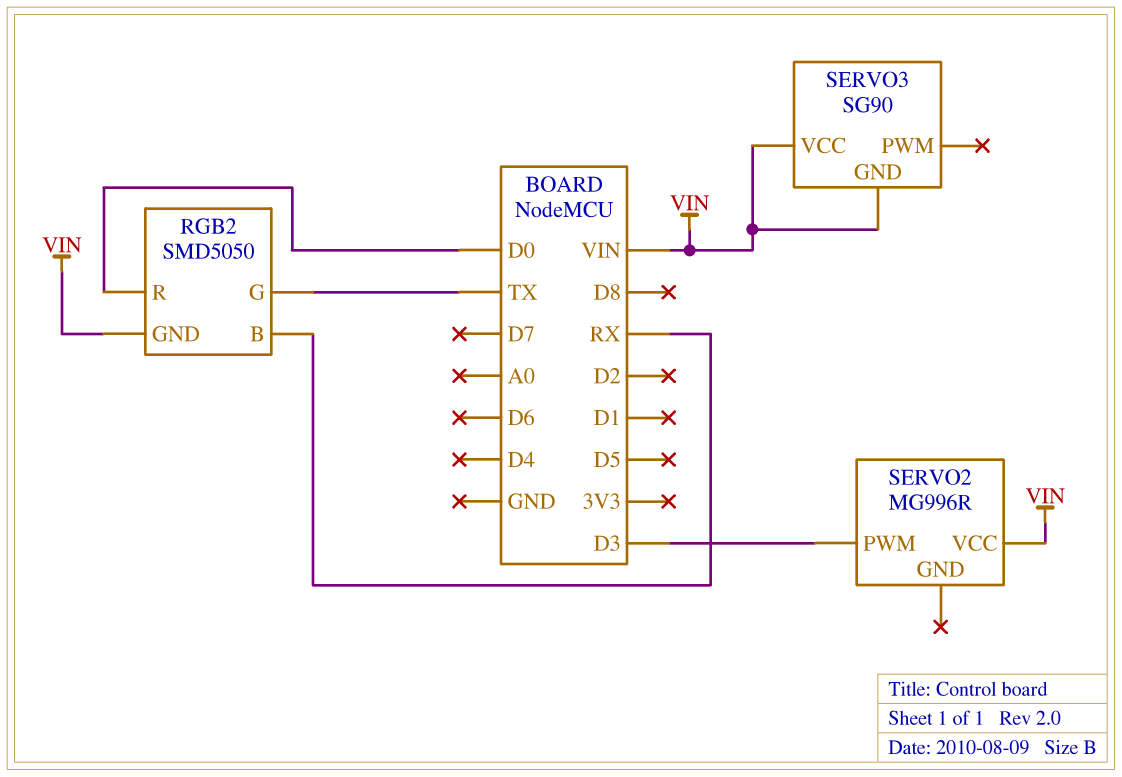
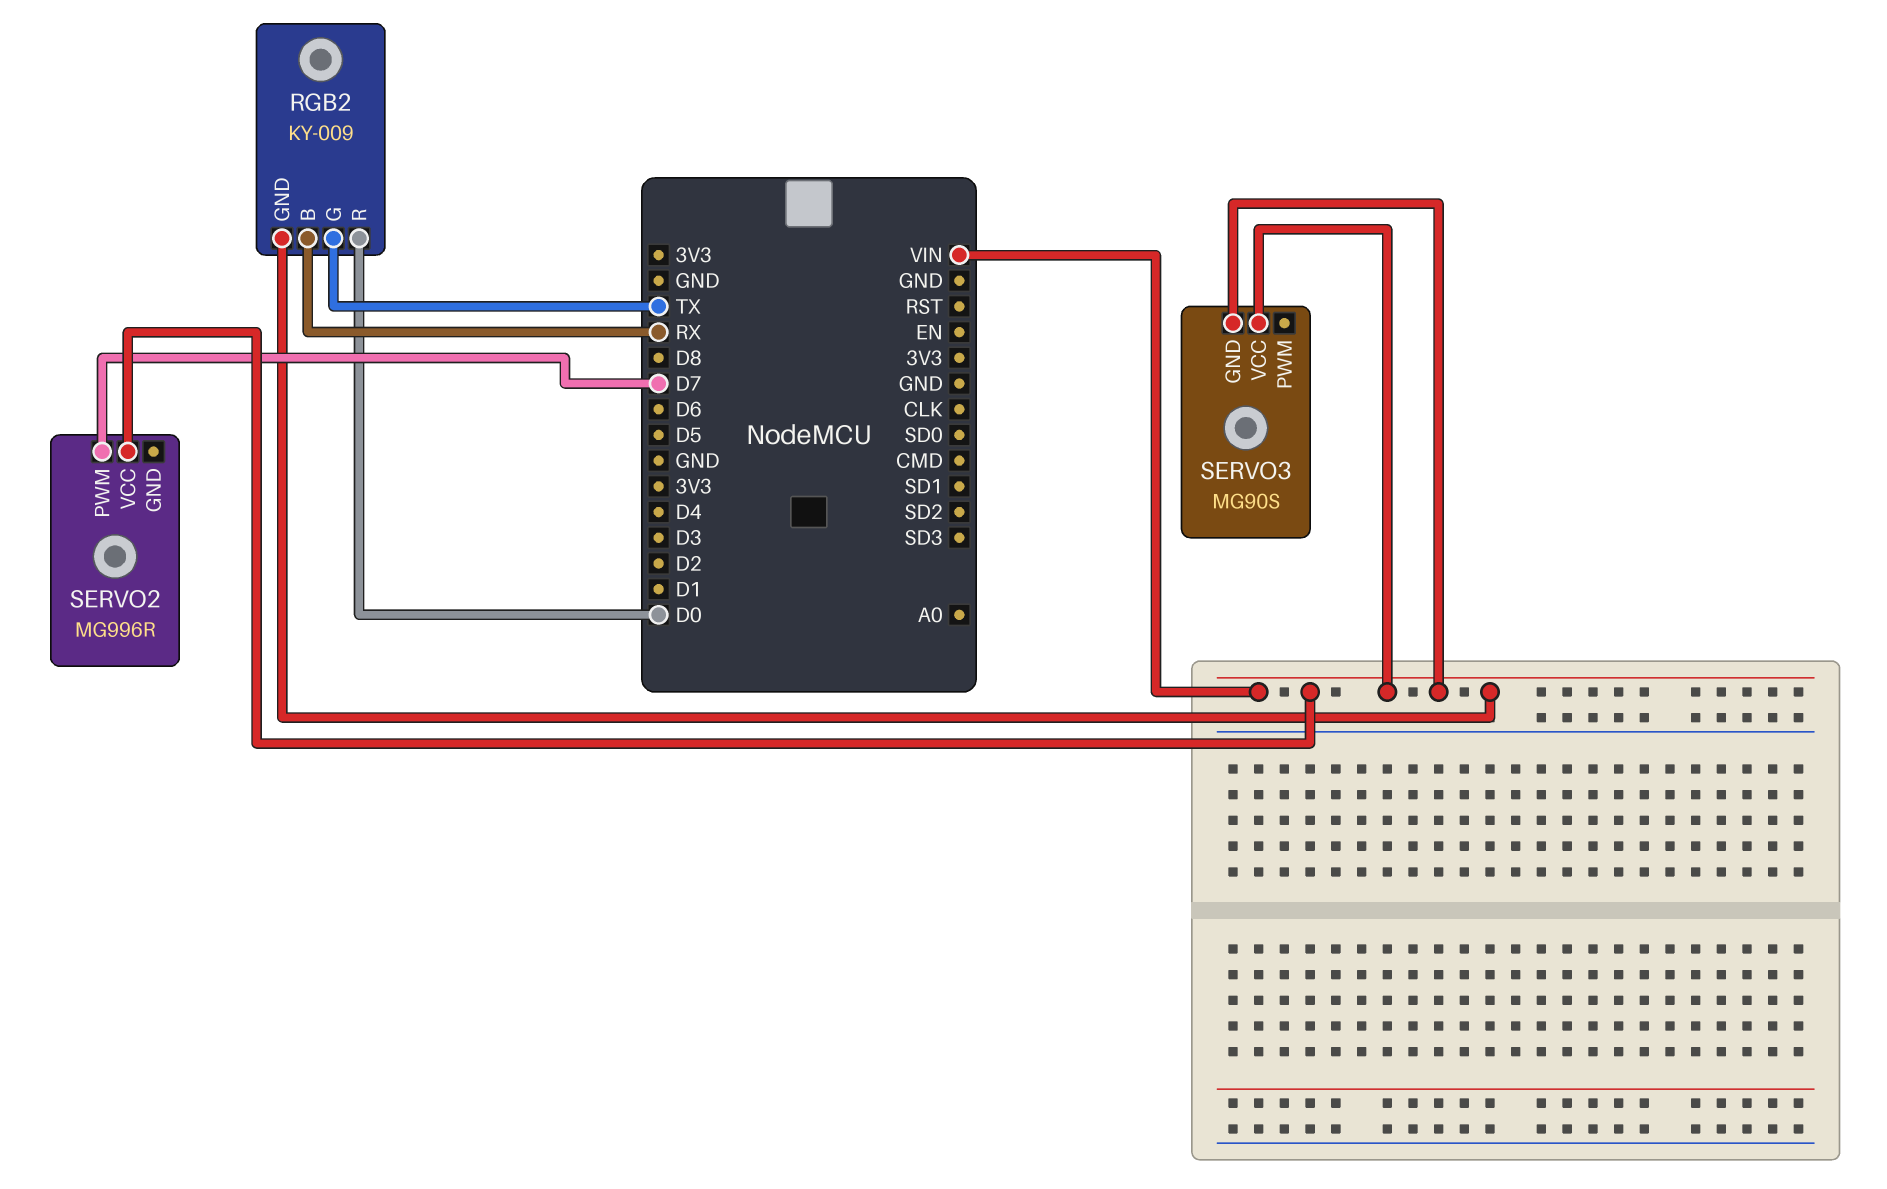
RGB2: SMD5050 -> KY-009
SERVO2 pin PWM: D3 -> D7
SERVO3: SG90 -> MG90S

